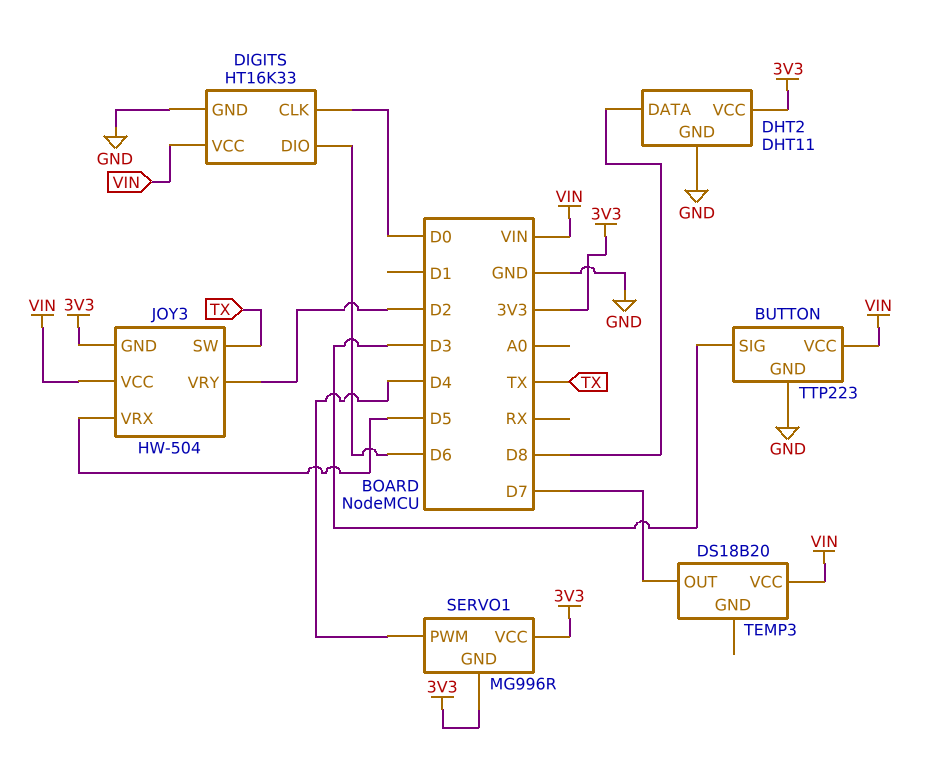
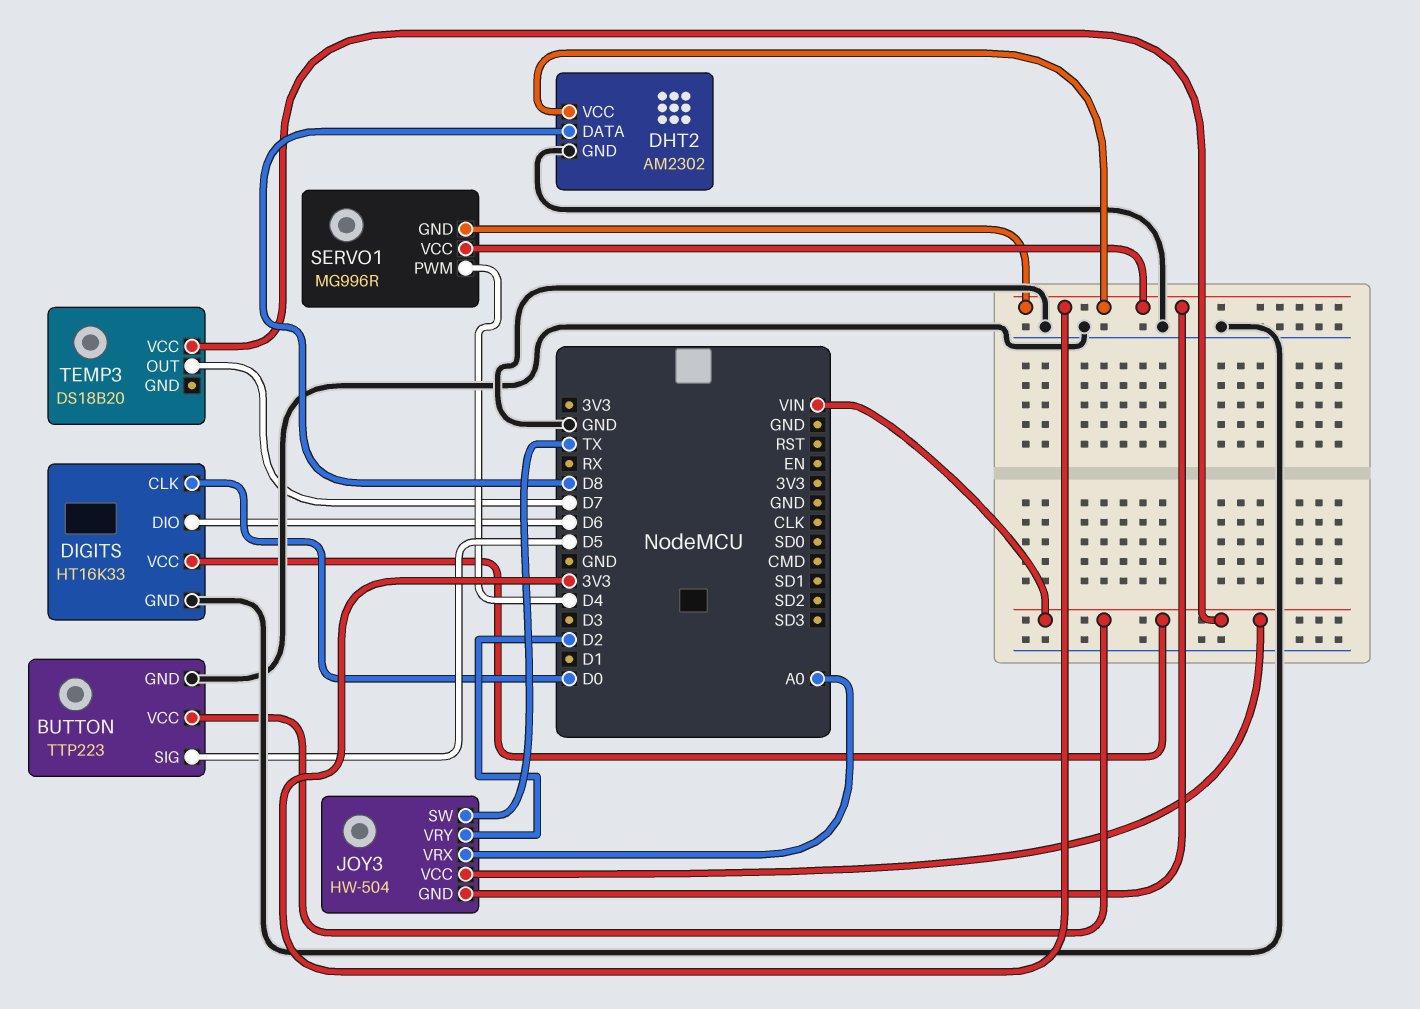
BUTTON pin SIG: D3 -> D5
DHT2: DHT11 -> AM2302
JOY3 pin VRX: D5 -> A0

